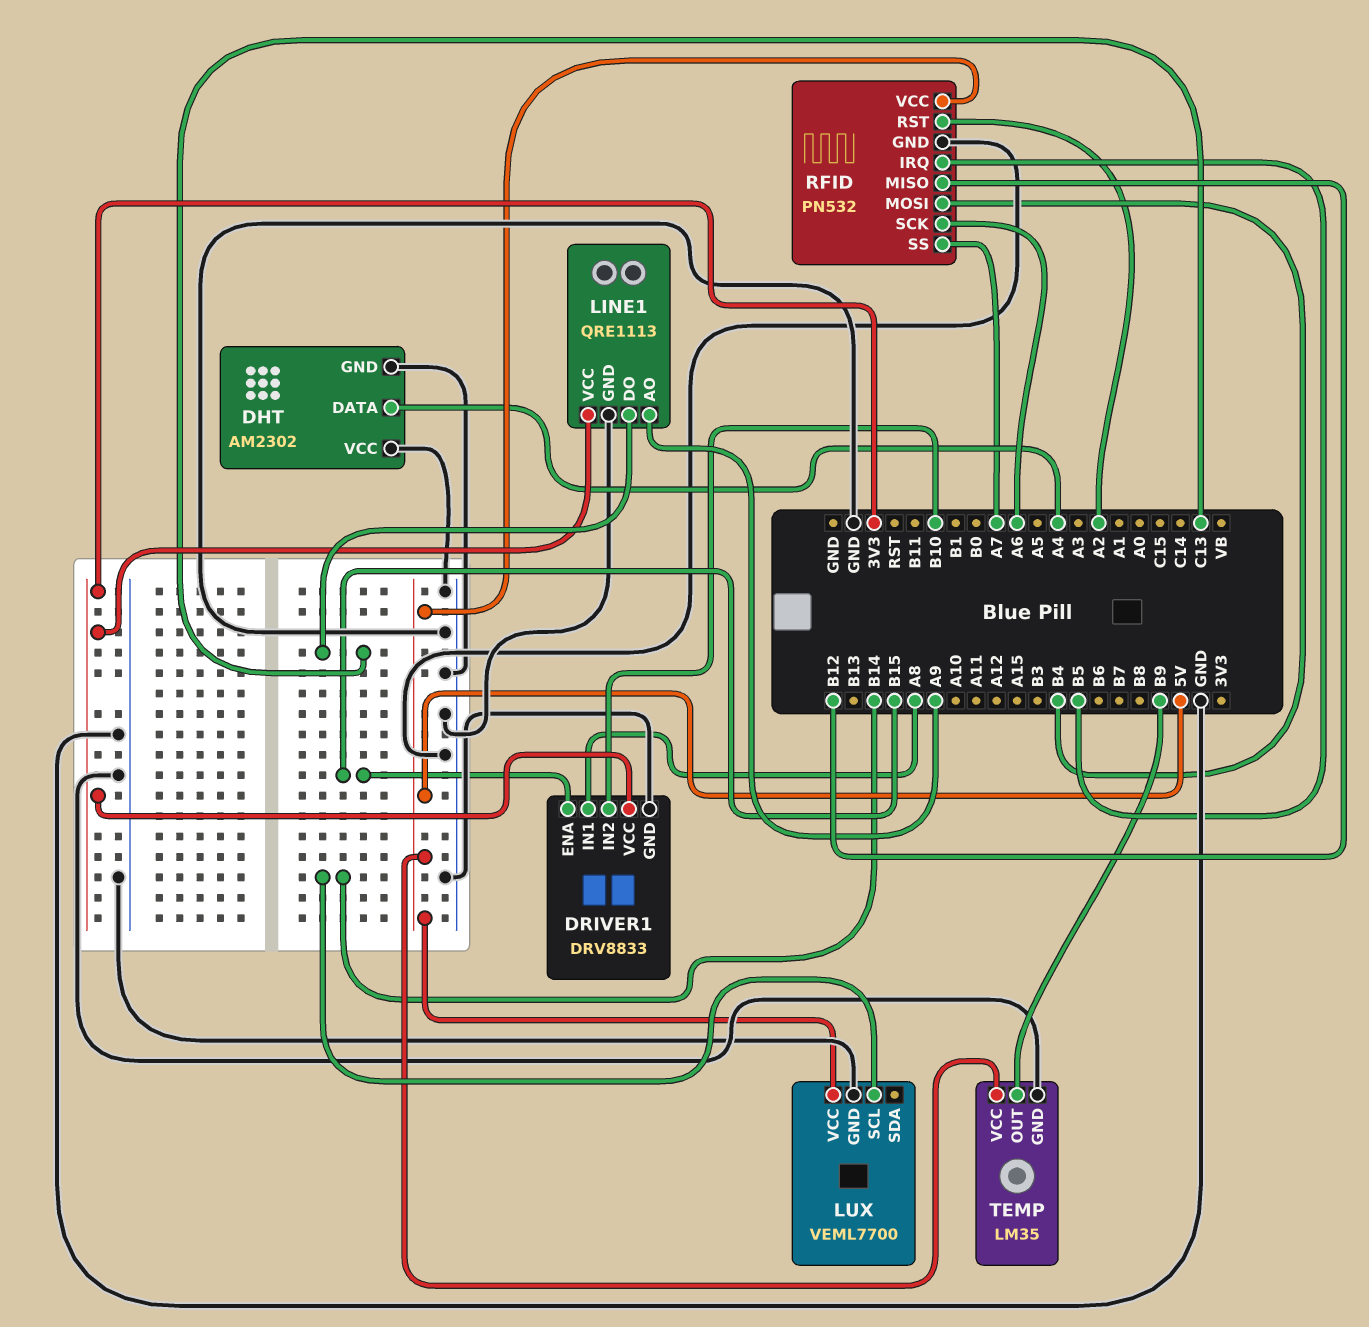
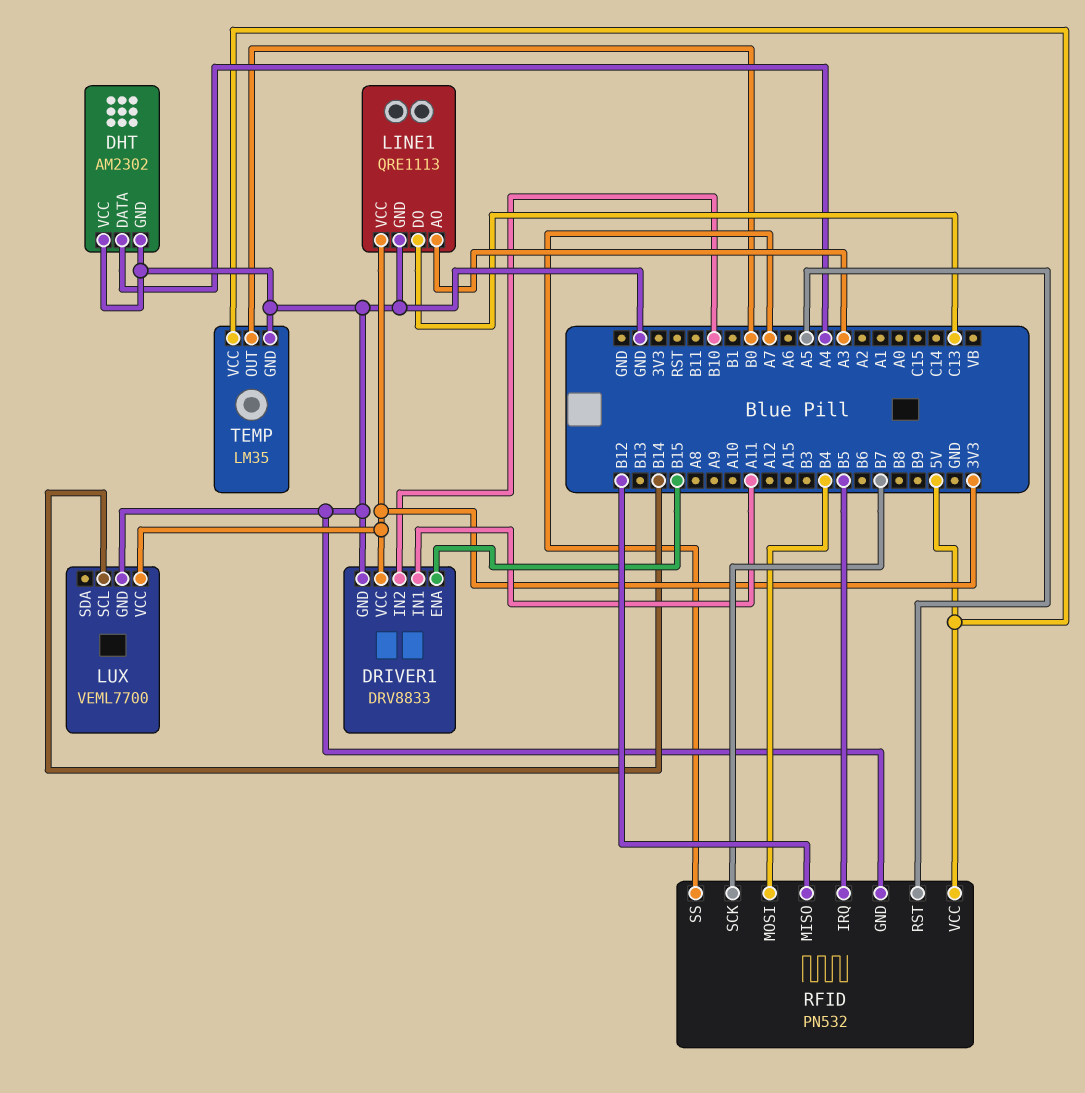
DRIVER1 pin IN1: A8 -> A11
LINE1 pin AO: A9 -> A3
LUX pin VCC: 5V -> 3V3
RFID pin RST: A2 -> A5
RFID pin SCK: A6 -> B7
TEMP pin OUT: B9 -> B0

